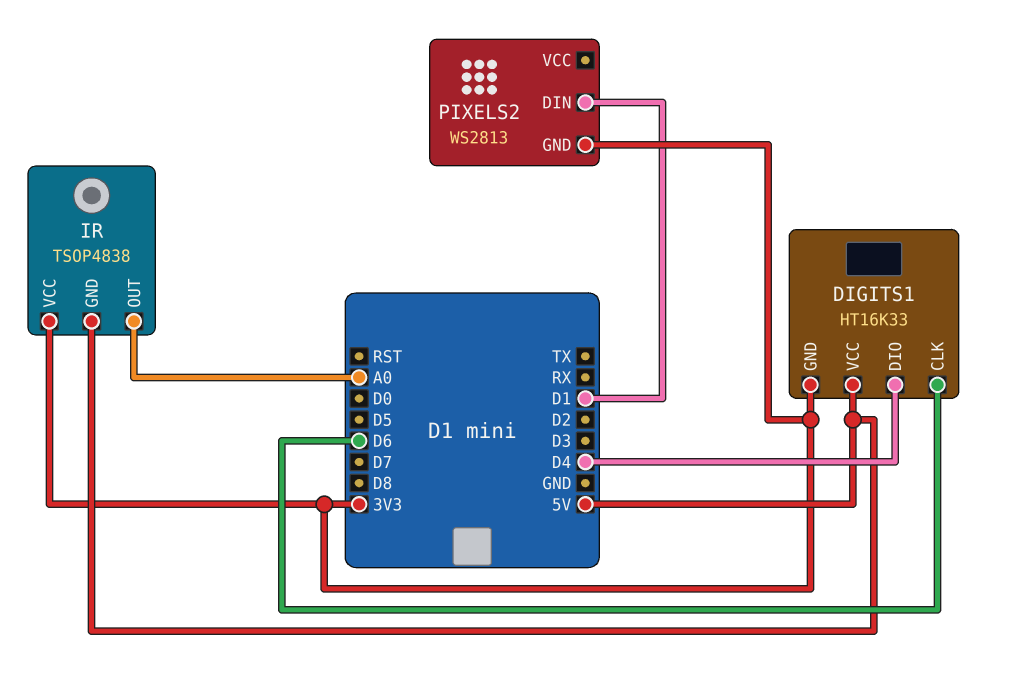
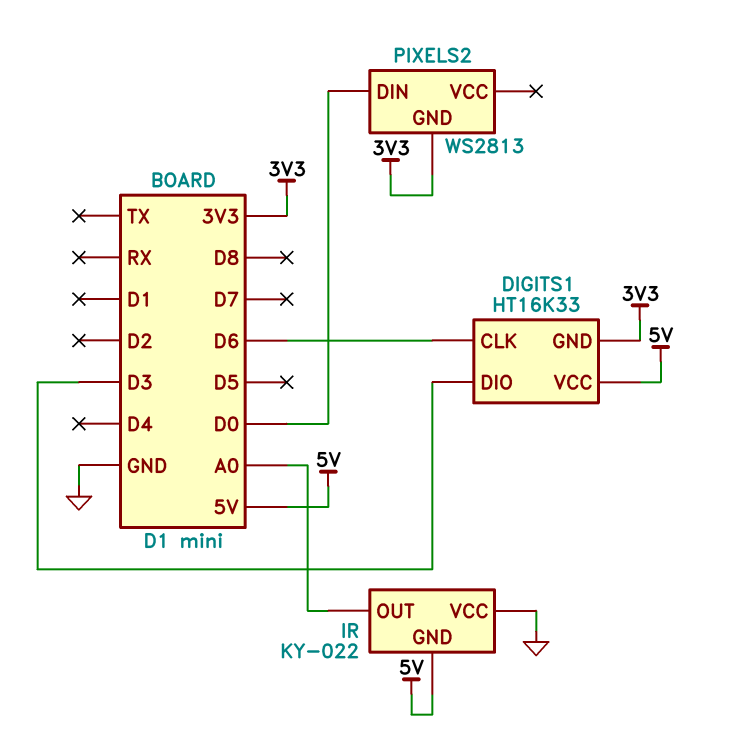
DIGITS1 pin DIO: D4 -> D3
IR: TSOP4838 -> KY-022
IR pin VCC: 3V3 -> GND
PIXELS2 pin DIN: D1 -> D0

